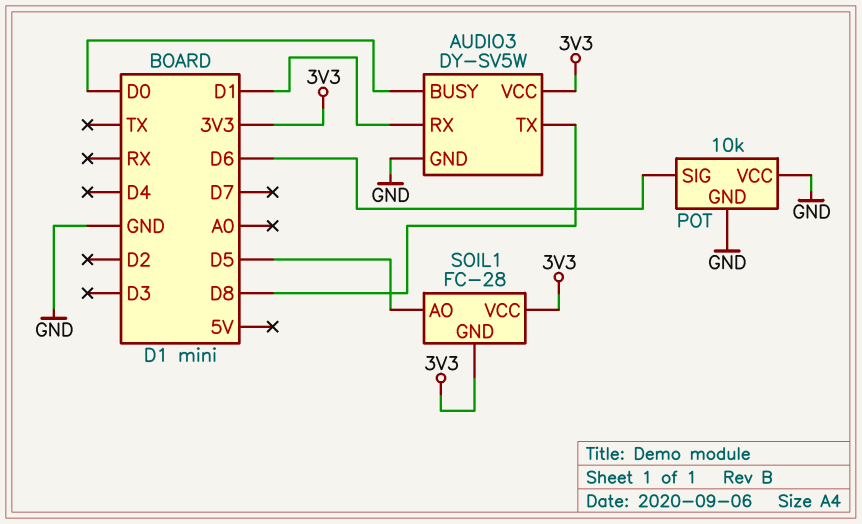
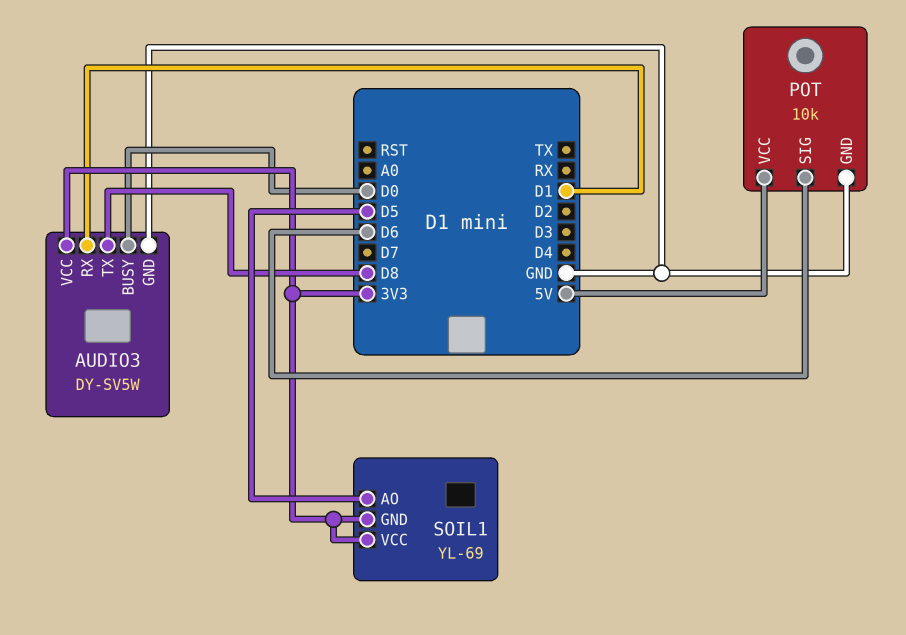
POT pin VCC: GND -> 5V
SOIL1: FC-28 -> YL-69

